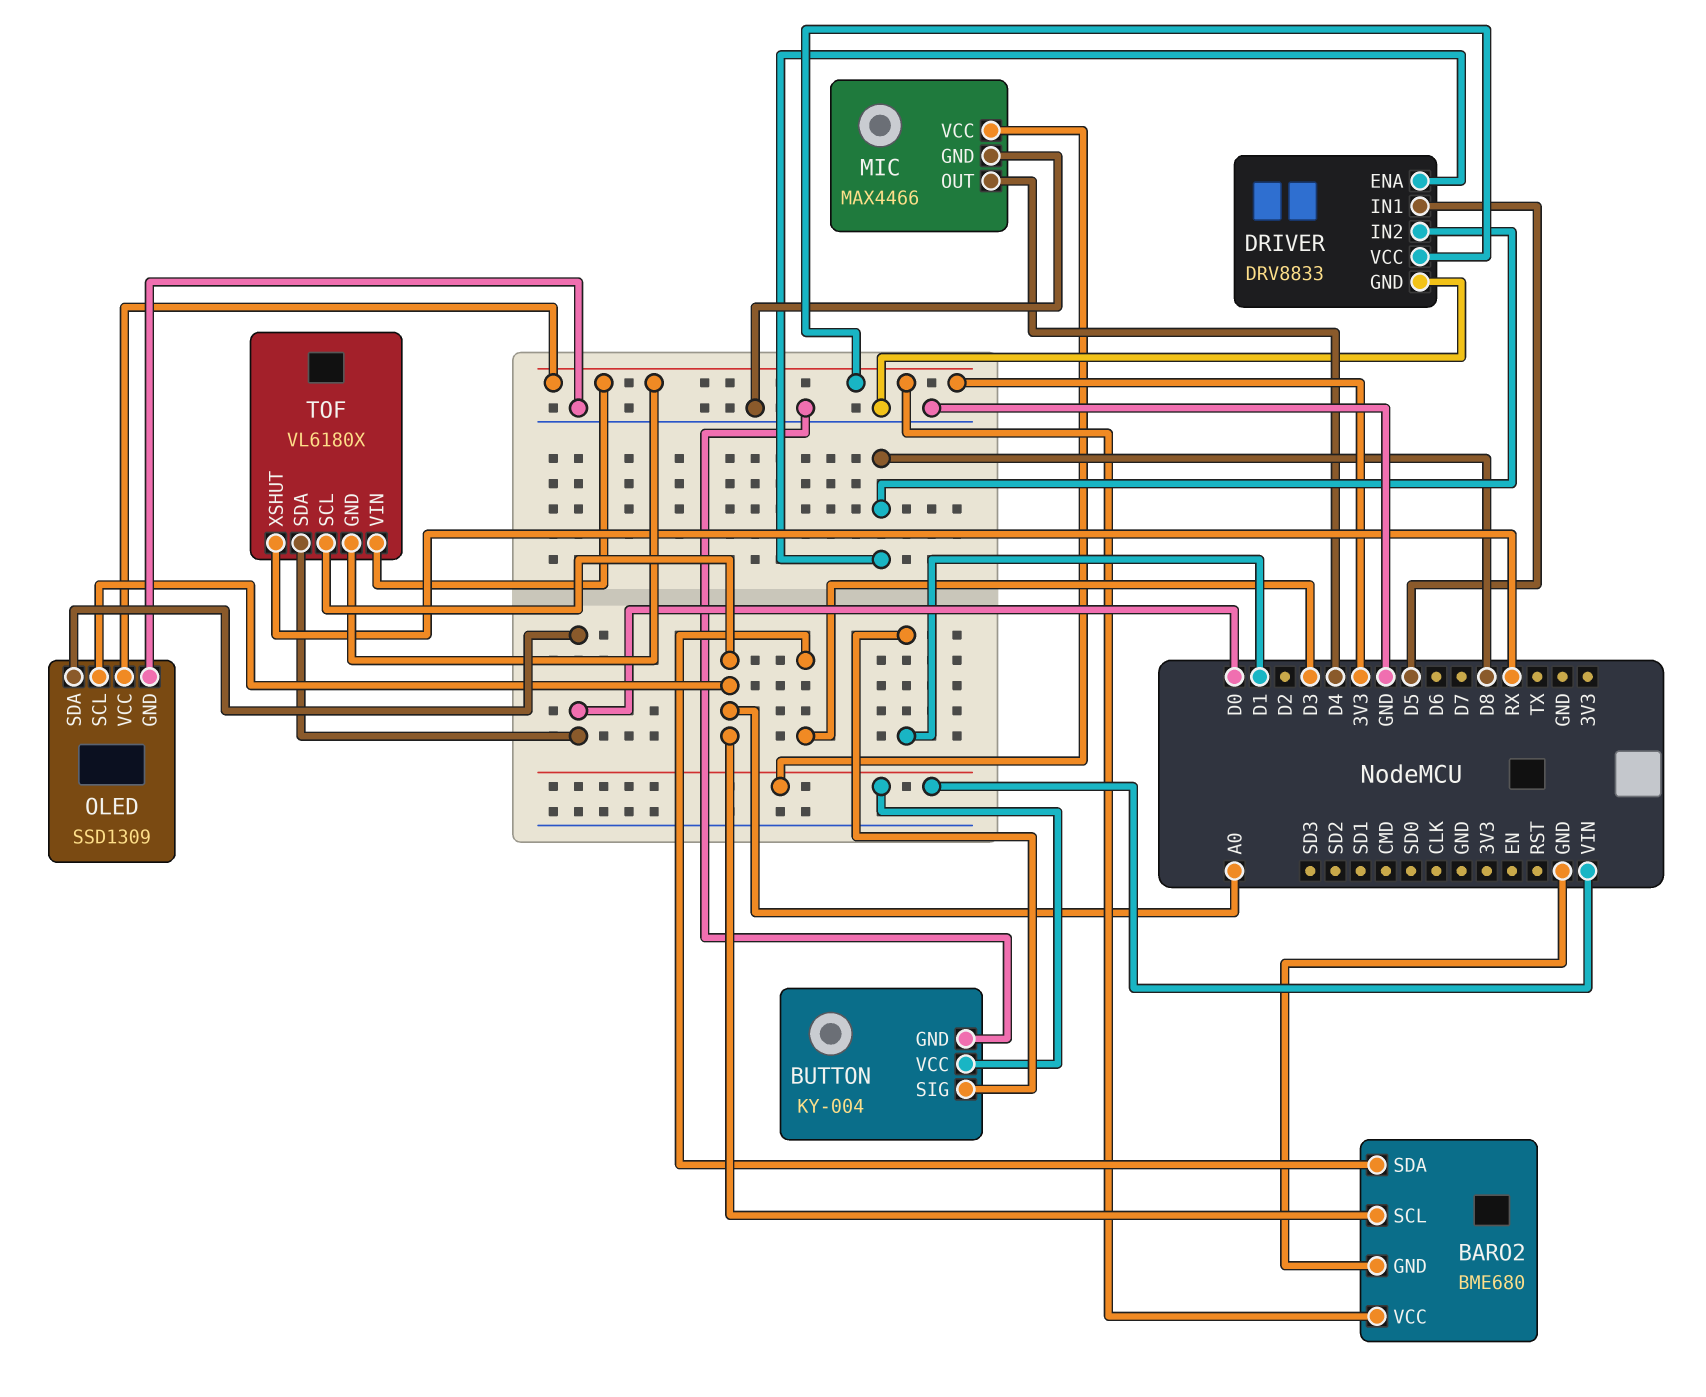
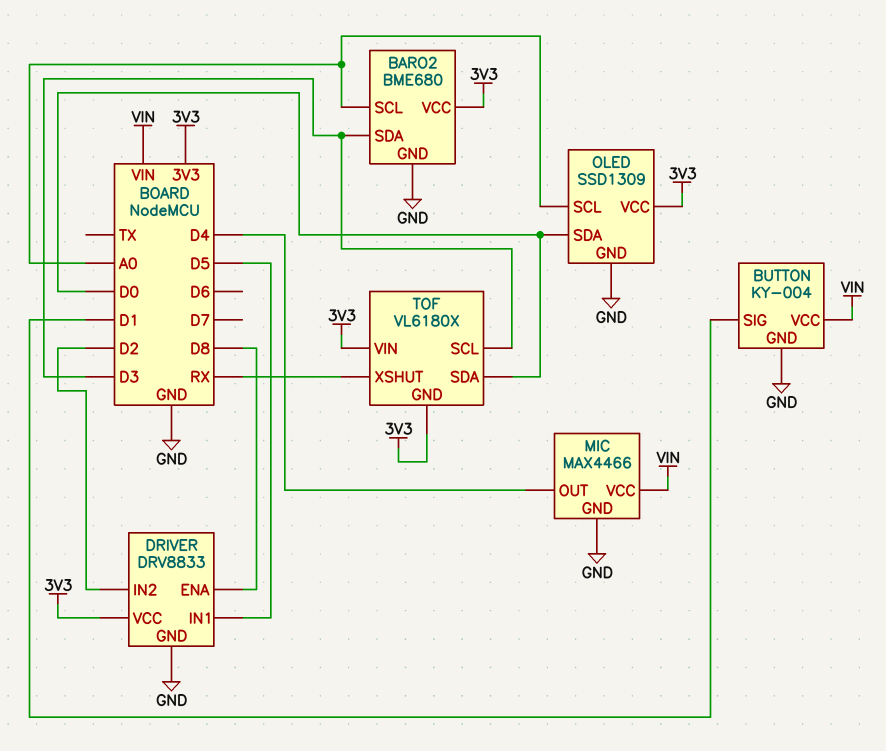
DRIVER pin IN2: D8 -> D2
TOF pin SCL: A0 -> D3

